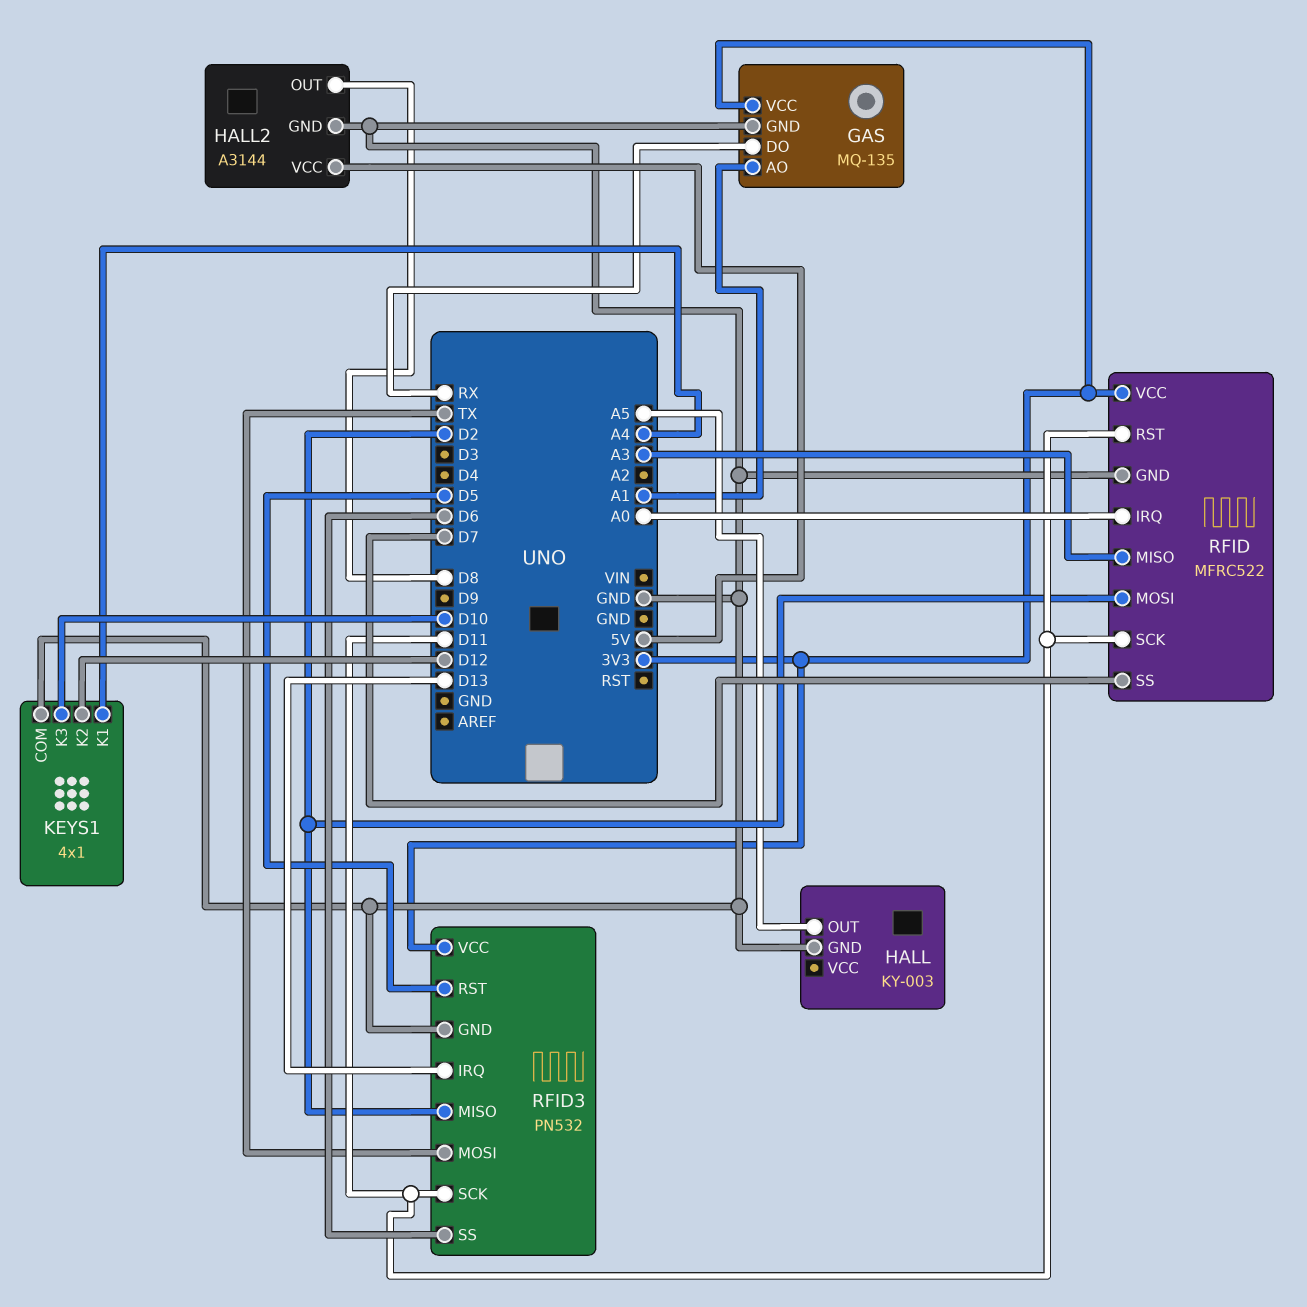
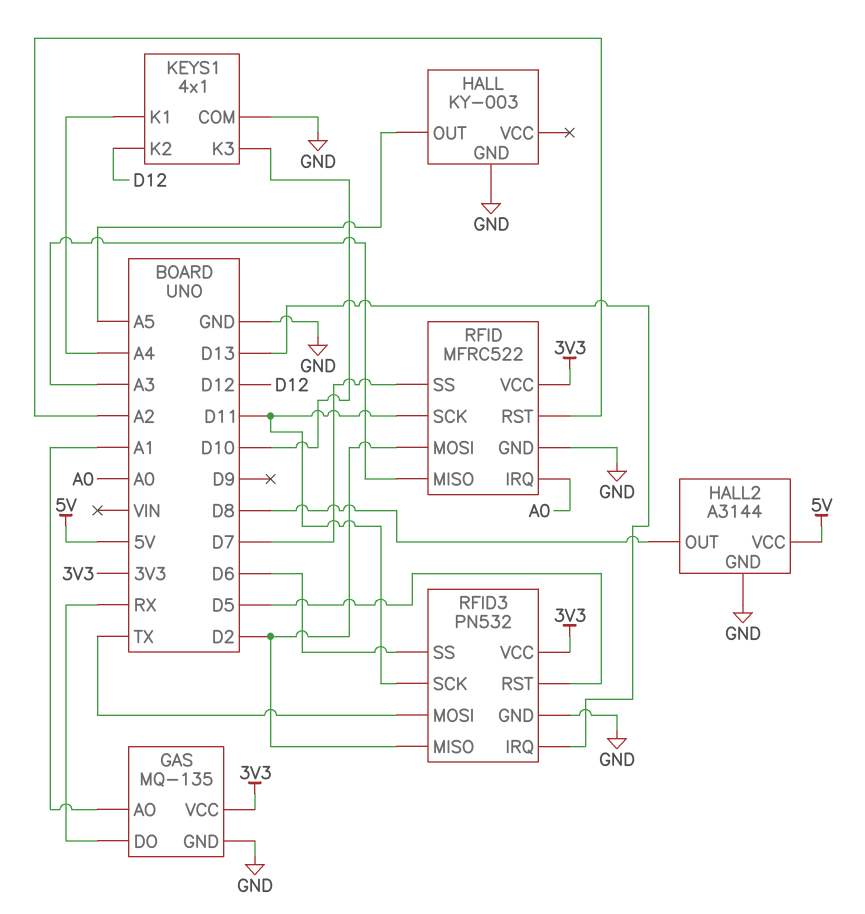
RFID pin RST: D11 -> A2

